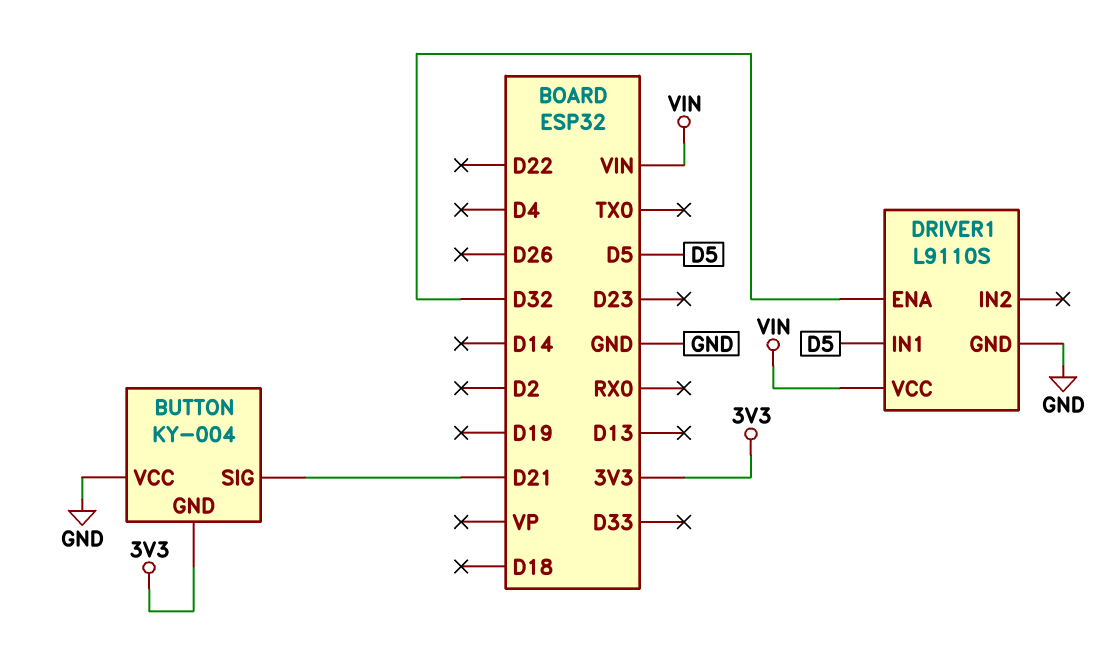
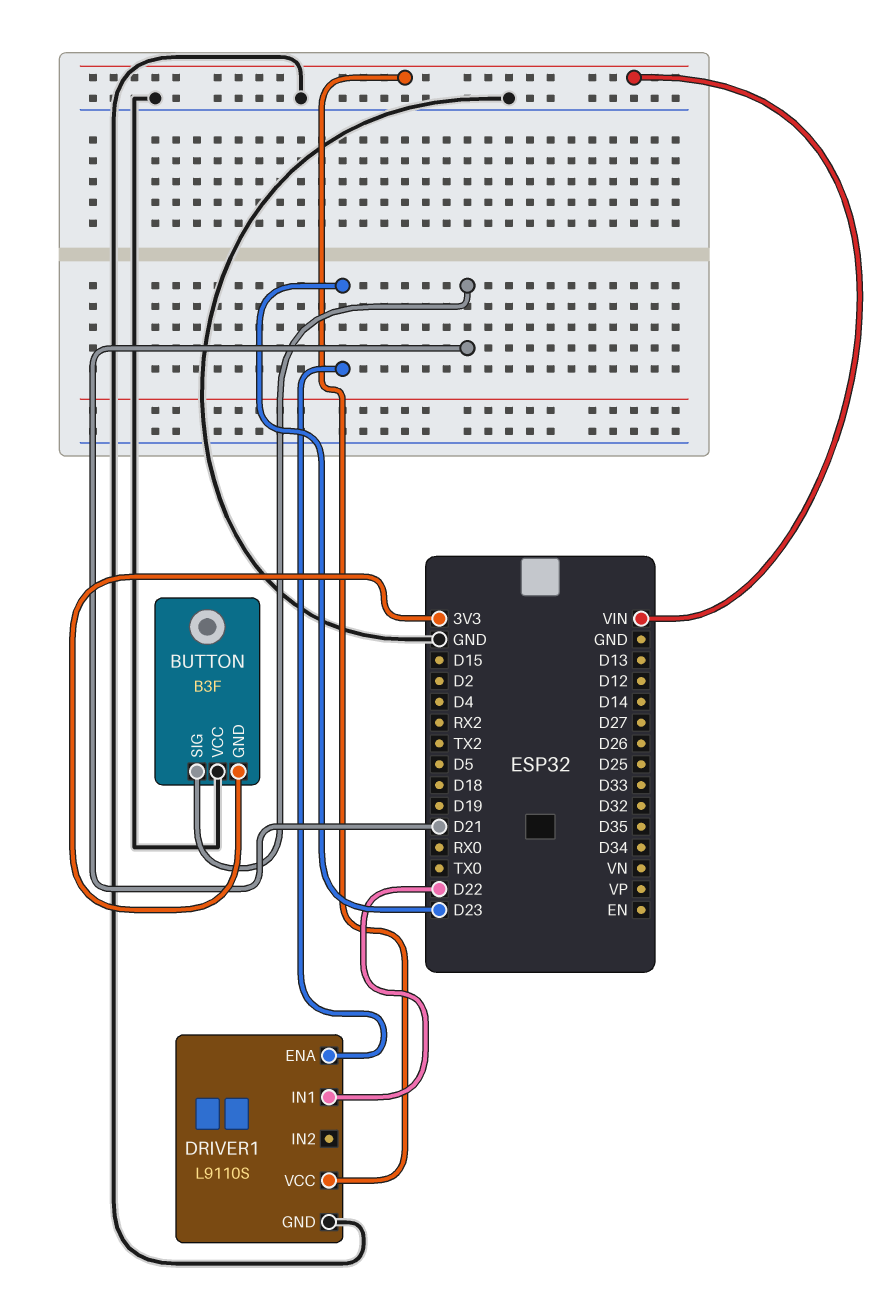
BUTTON: KY-004 -> B3F
DRIVER1 pin ENA: D32 -> D23
DRIVER1 pin IN1: D5 -> D22

